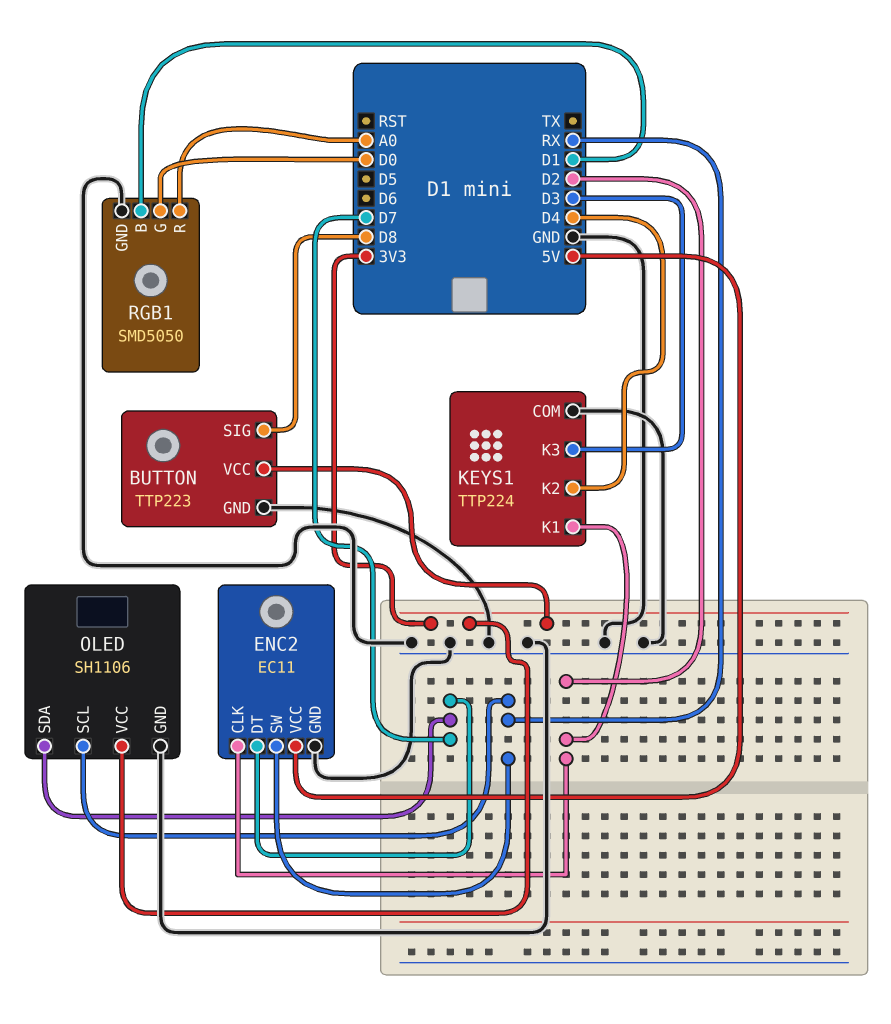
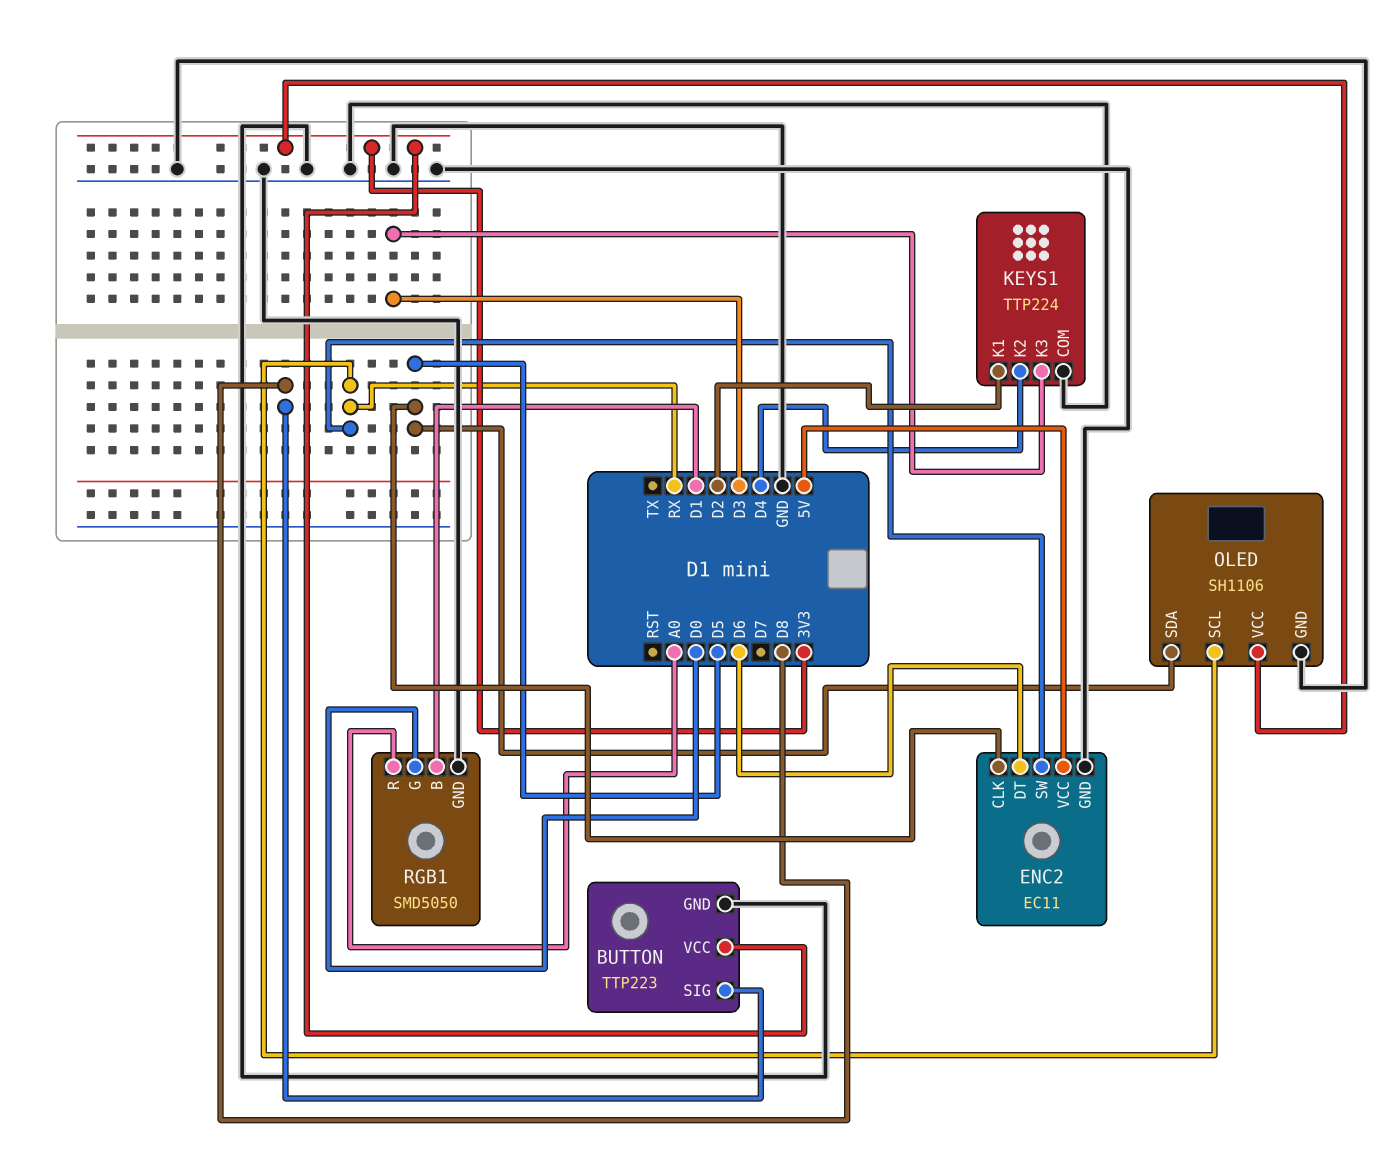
ENC2 pin CLK: D2 -> D5
ENC2 pin DT: D7 -> D6
OLED pin SDA: D7 -> D5

